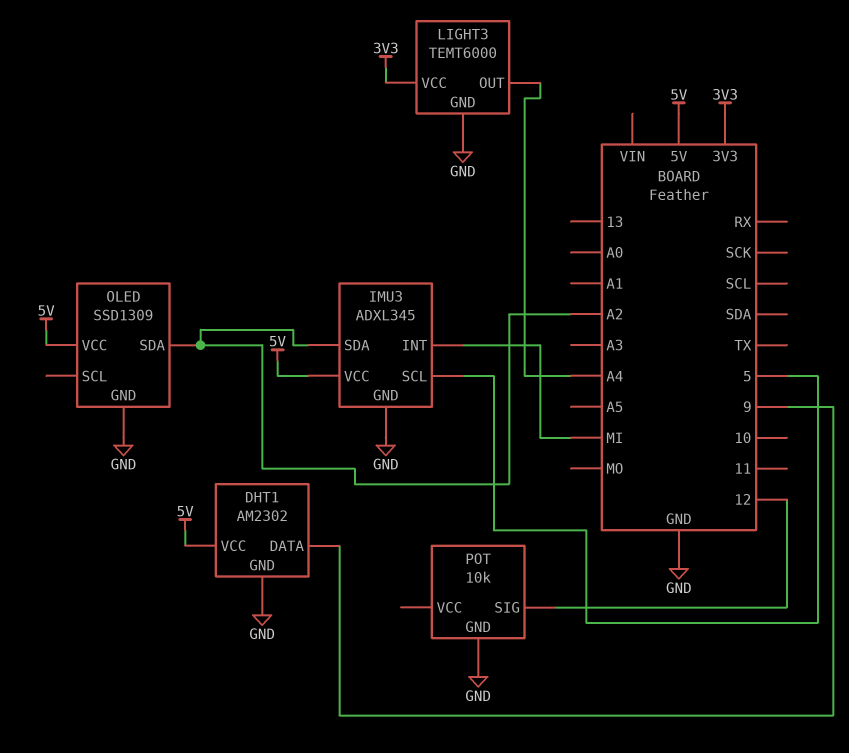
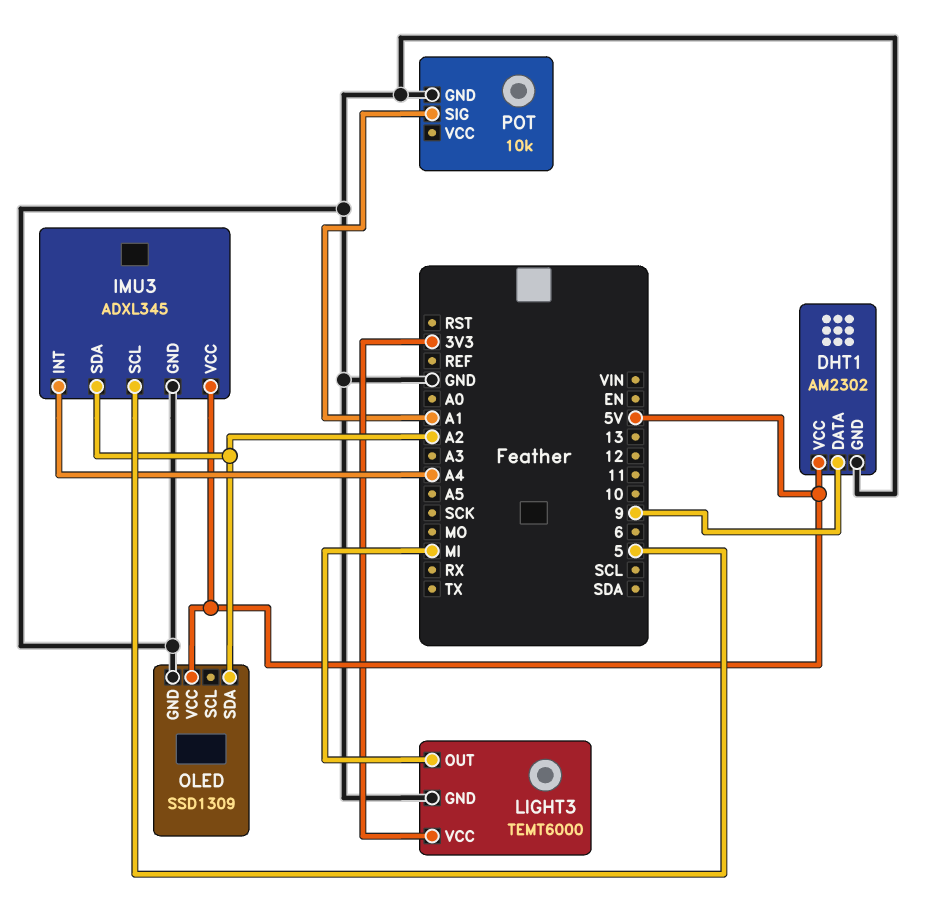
IMU3 pin INT: MI -> A4
LIGHT3 pin OUT: A4 -> MI
POT pin SIG: 12 -> A1

